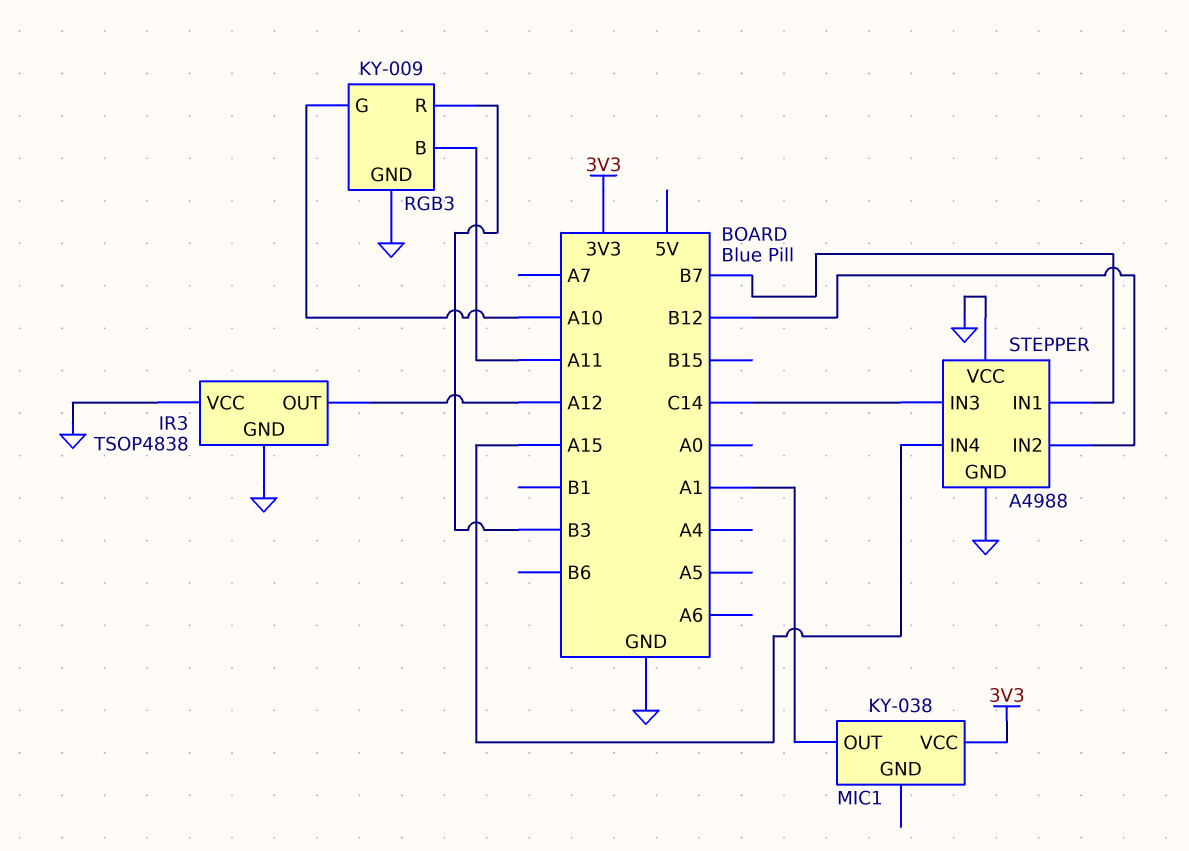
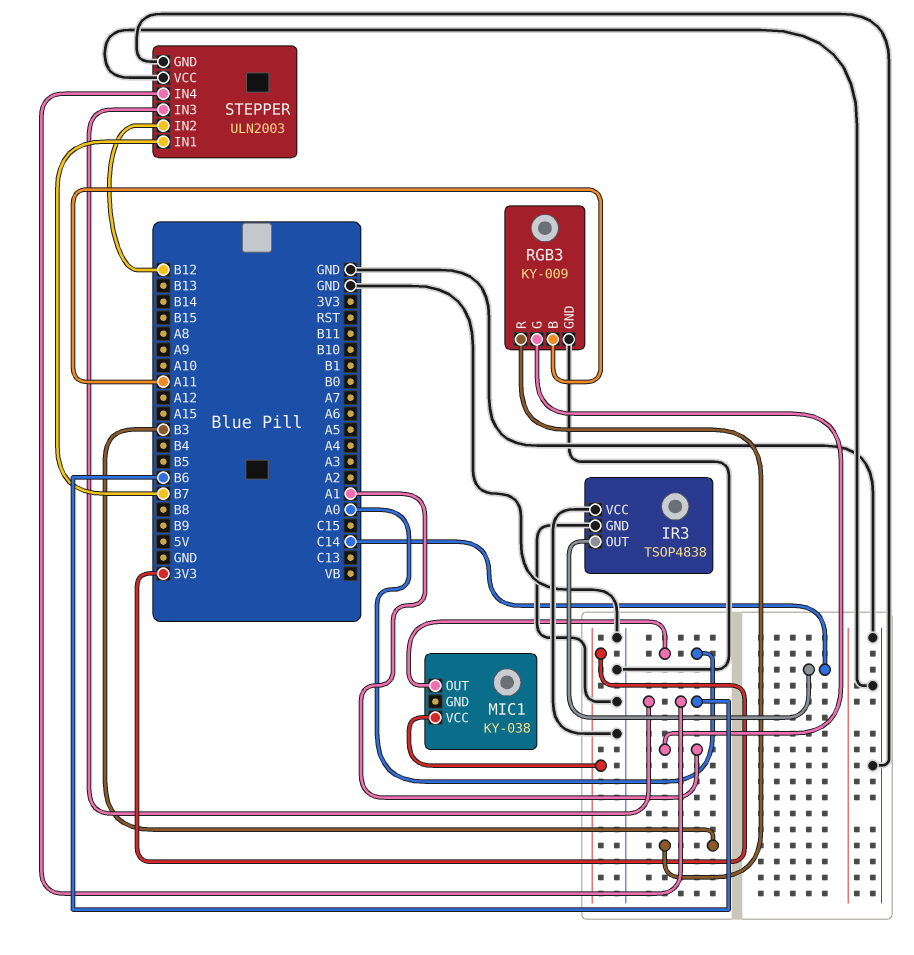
IR3 pin OUT: A12 -> C14
MIC1 pin OUT: A1 -> A0
RGB3 pin G: A10 -> A1
STEPPER: A4988 -> ULN2003
STEPPER pin IN3: C14 -> B6
STEPPER pin IN4: A15 -> B6

